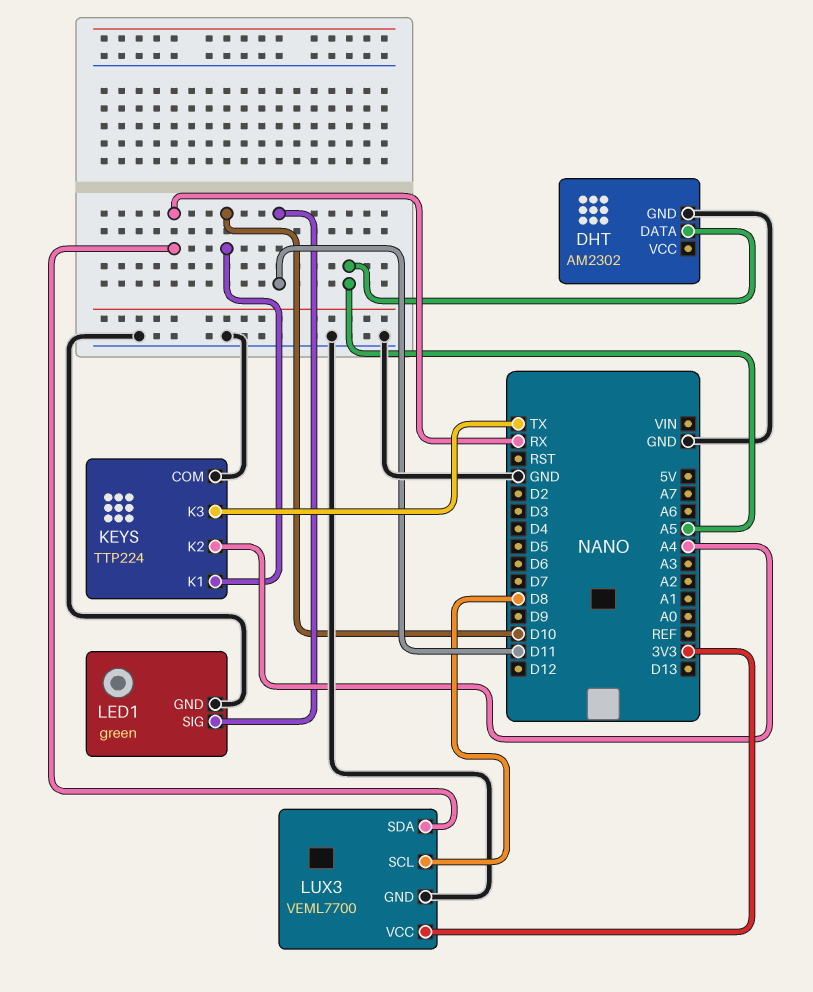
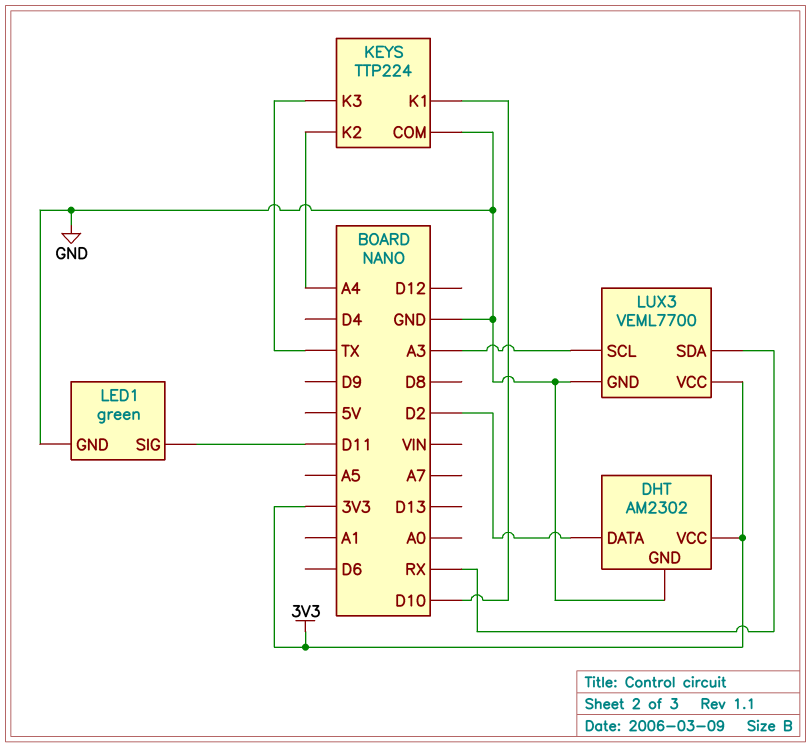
DHT pin DATA: A5 -> D2
DHT pin VCC: none -> 3V3
LUX3 pin SCL: D8 -> A3

